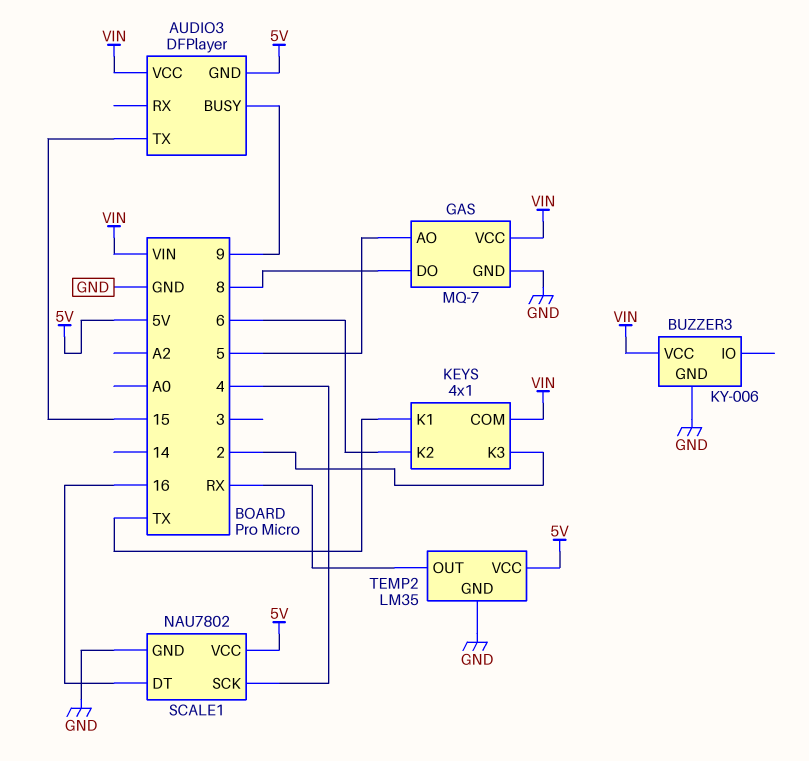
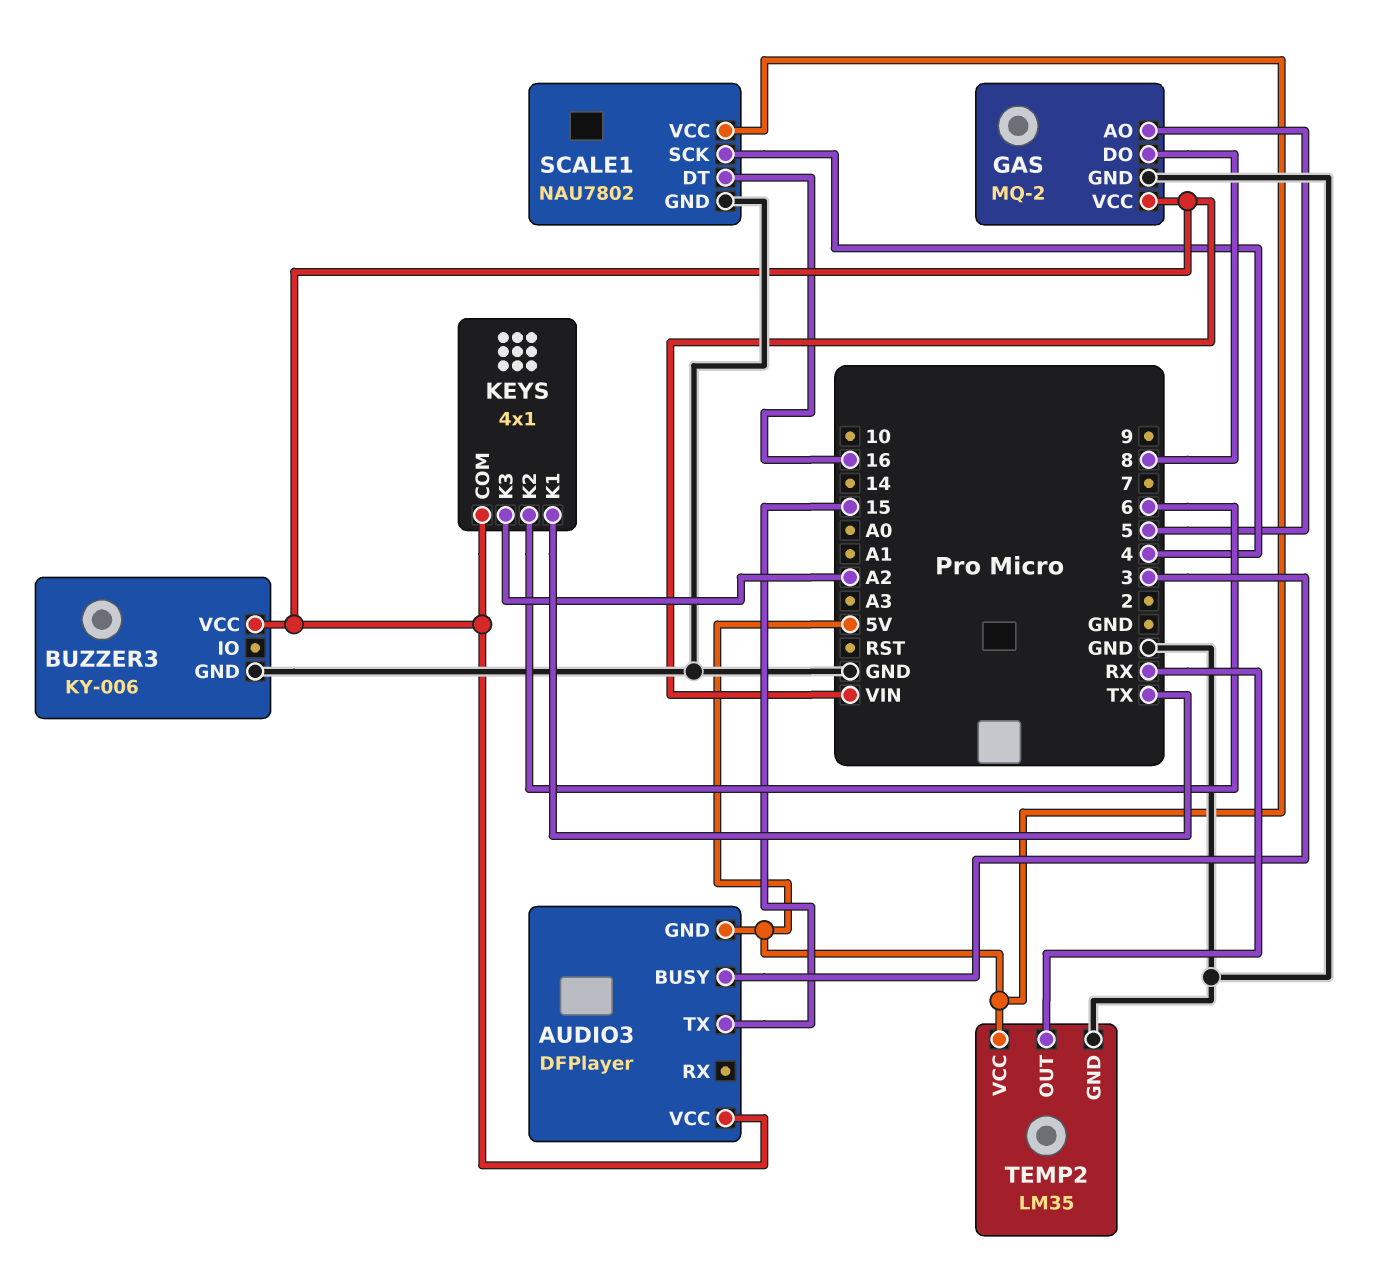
AUDIO3 pin BUSY: 9 -> 3
GAS: MQ-7 -> MQ-2
KEYS pin K3: 2 -> A2

